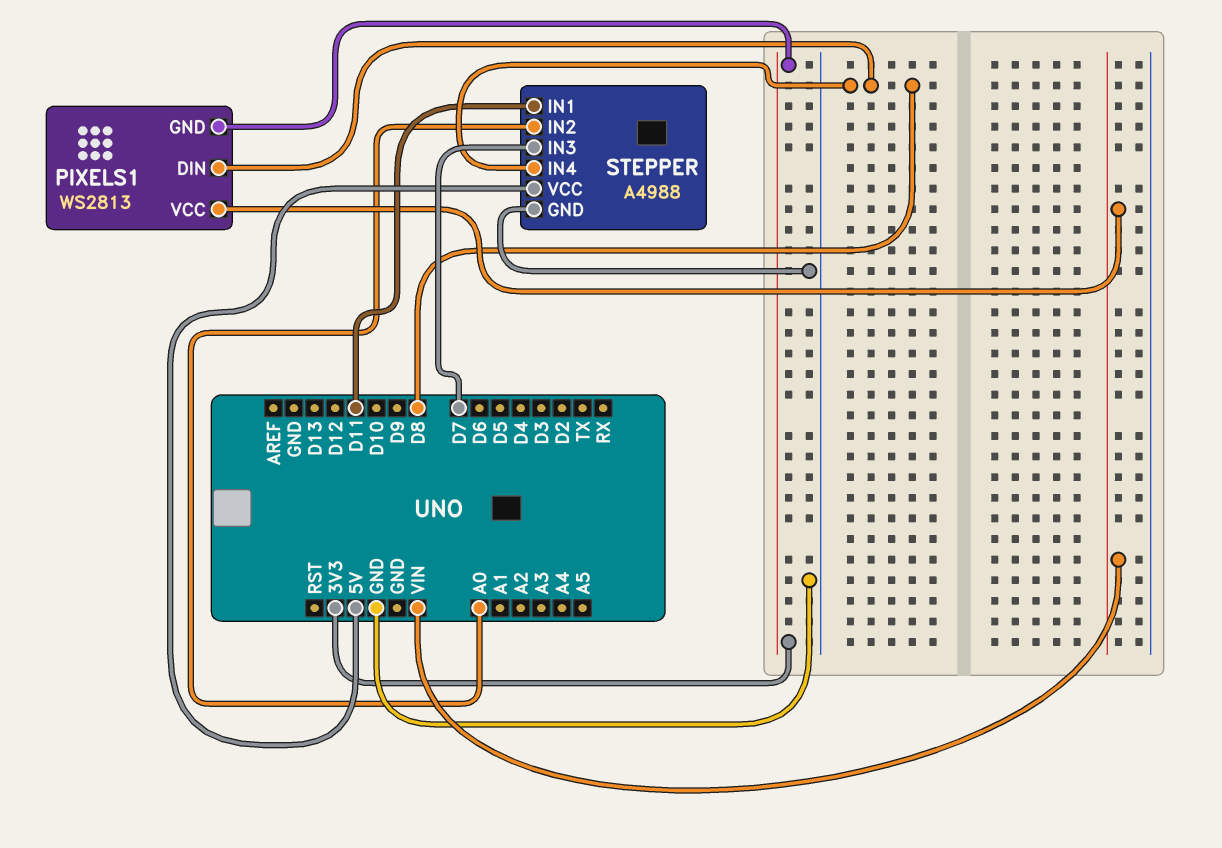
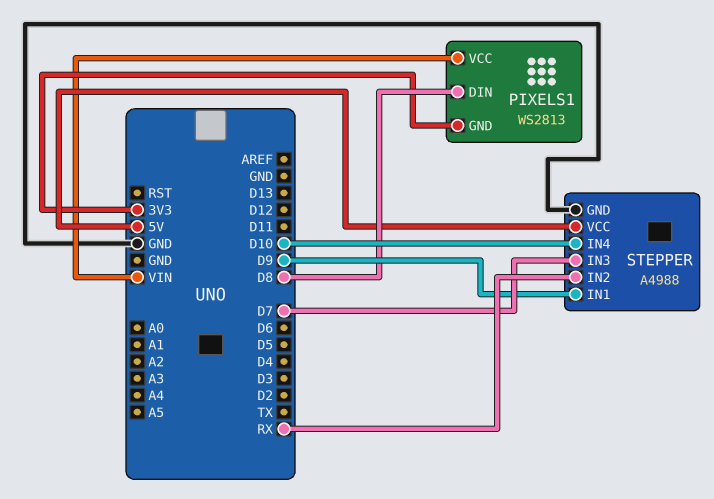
STEPPER pin IN1: D11 -> D9
STEPPER pin IN2: A0 -> RX
STEPPER pin IN4: D8 -> D10

